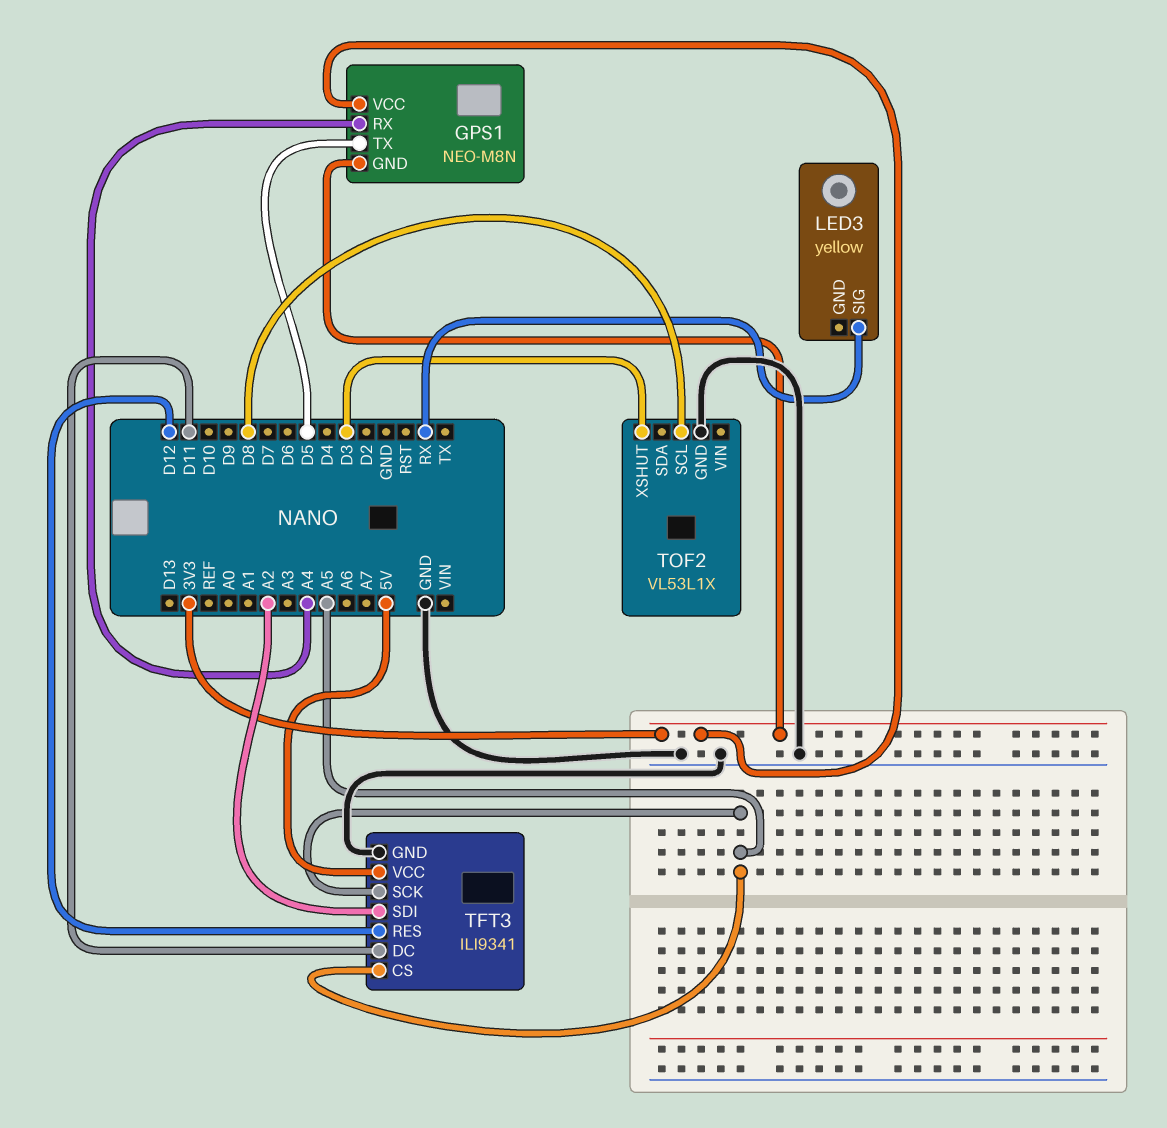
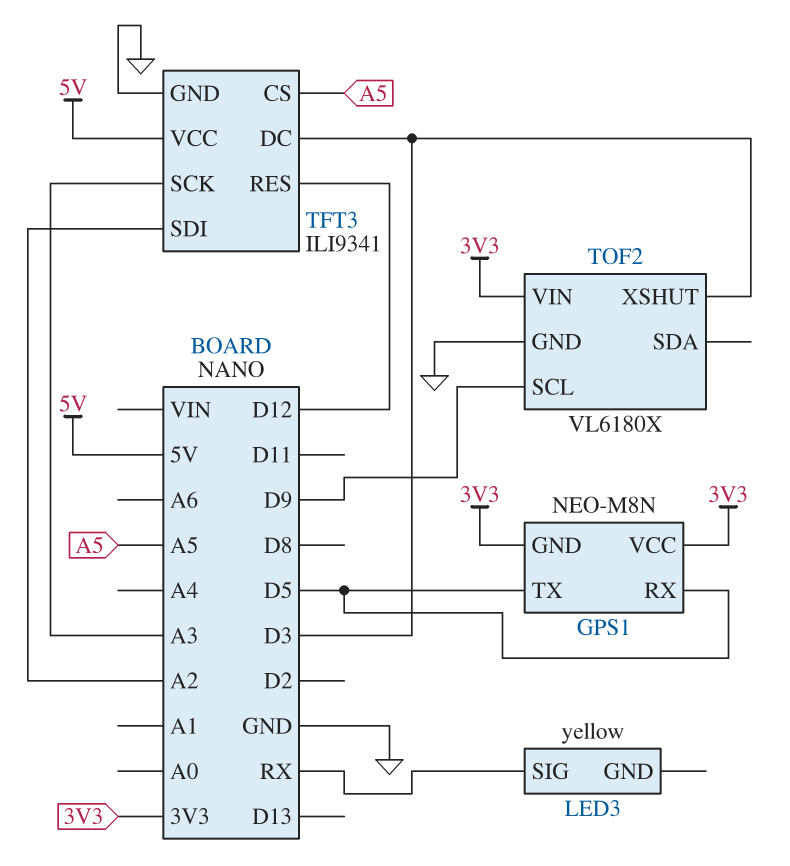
GPS1 pin RX: A4 -> D5
TFT3 pin DC: D11 -> D3
TFT3 pin SCK: A5 -> A3
TOF2: VL53L1X -> VL6180X
TOF2 pin SCL: D8 -> D9
TOF2 pin VIN: none -> 3V3

